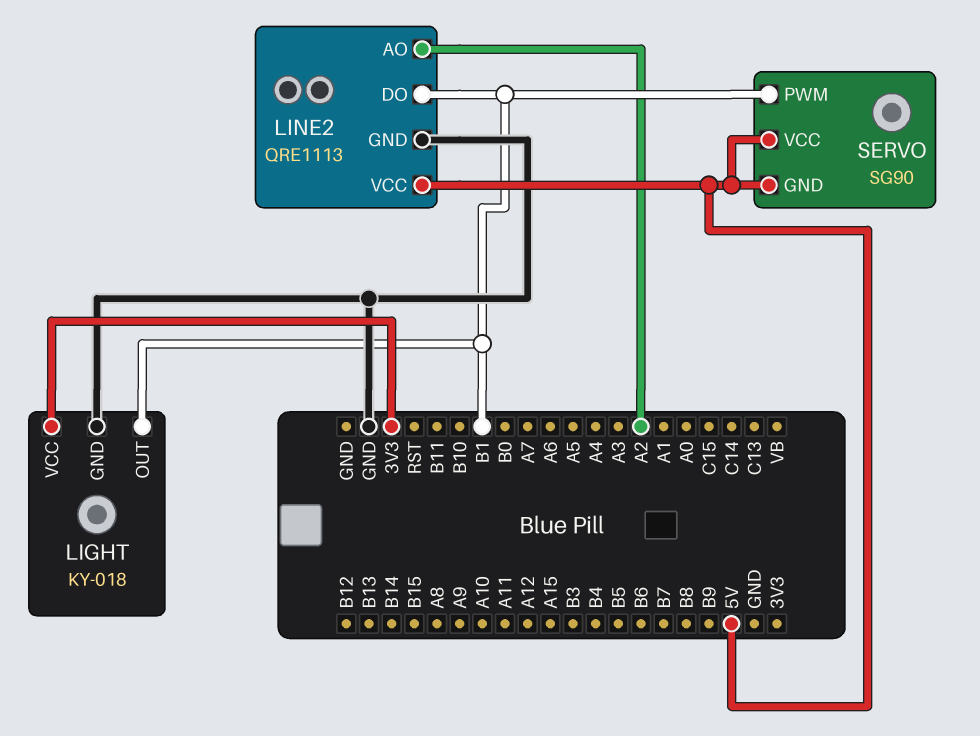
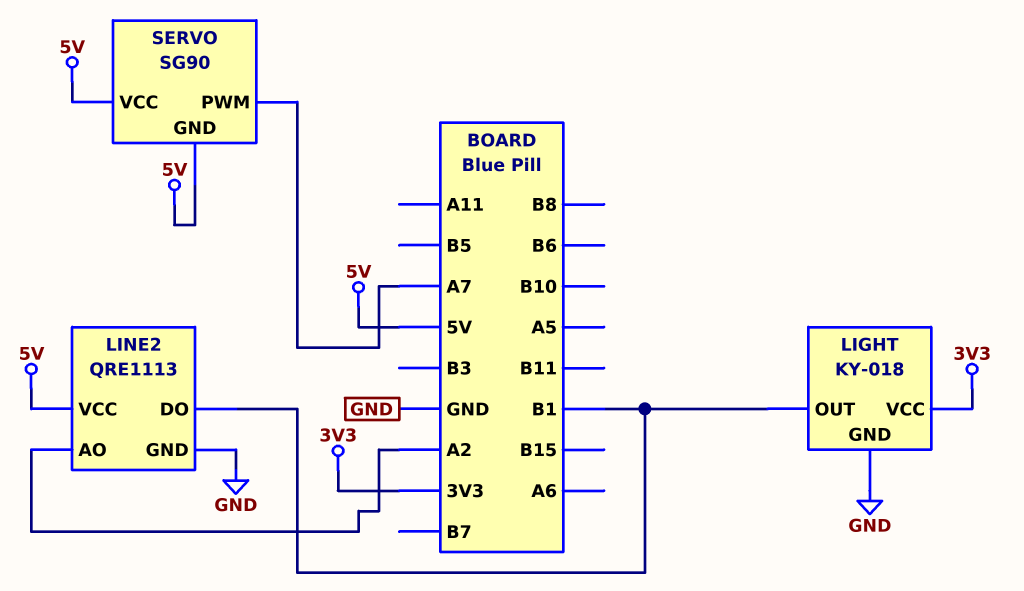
SERVO pin PWM: B1 -> A7

